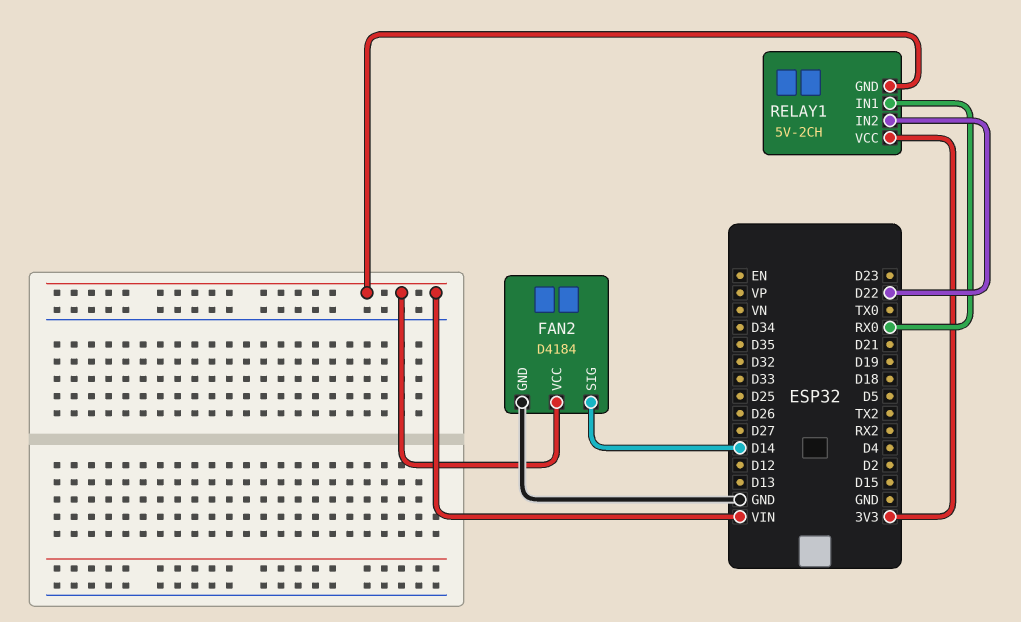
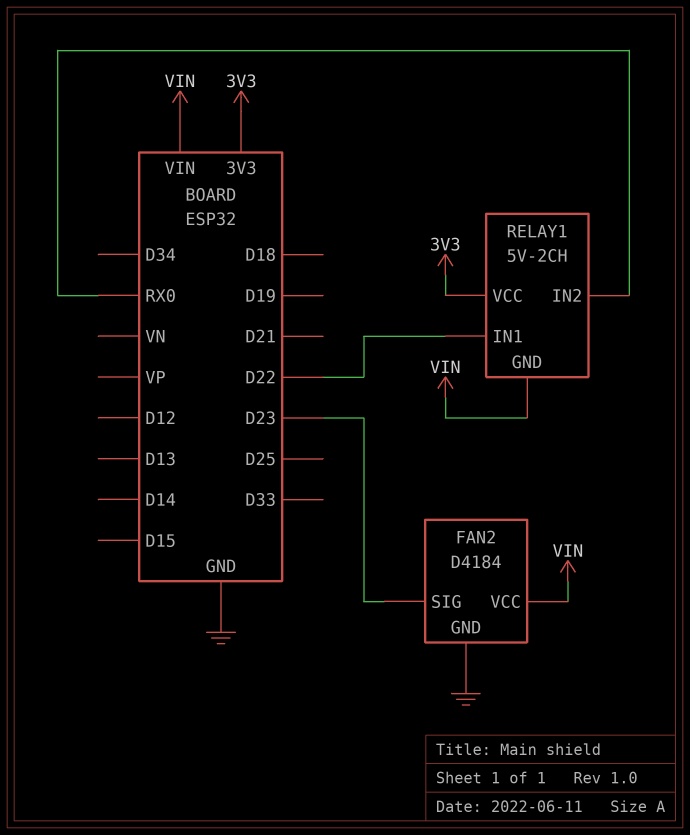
FAN2 pin SIG: D14 -> D23
RELAY1 pin IN1: RX0 -> D22
RELAY1 pin IN2: D22 -> RX0

